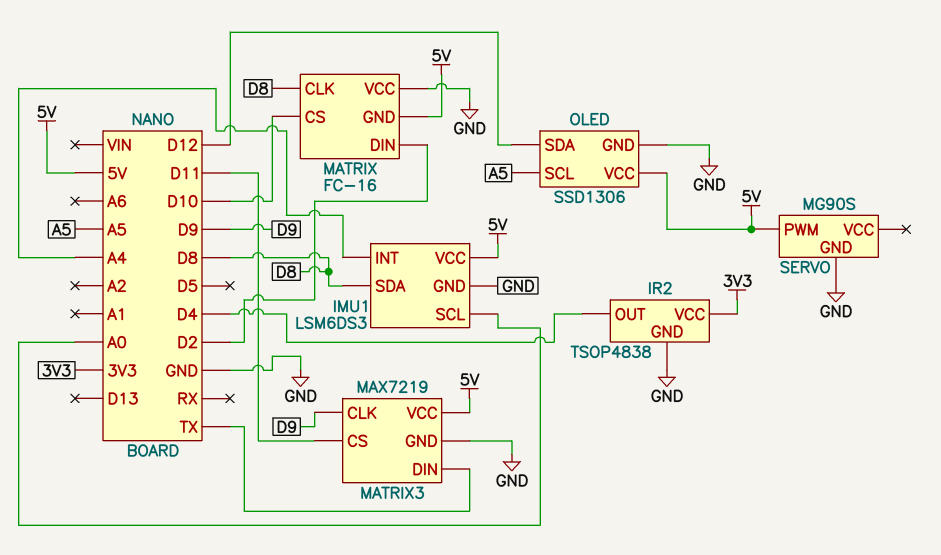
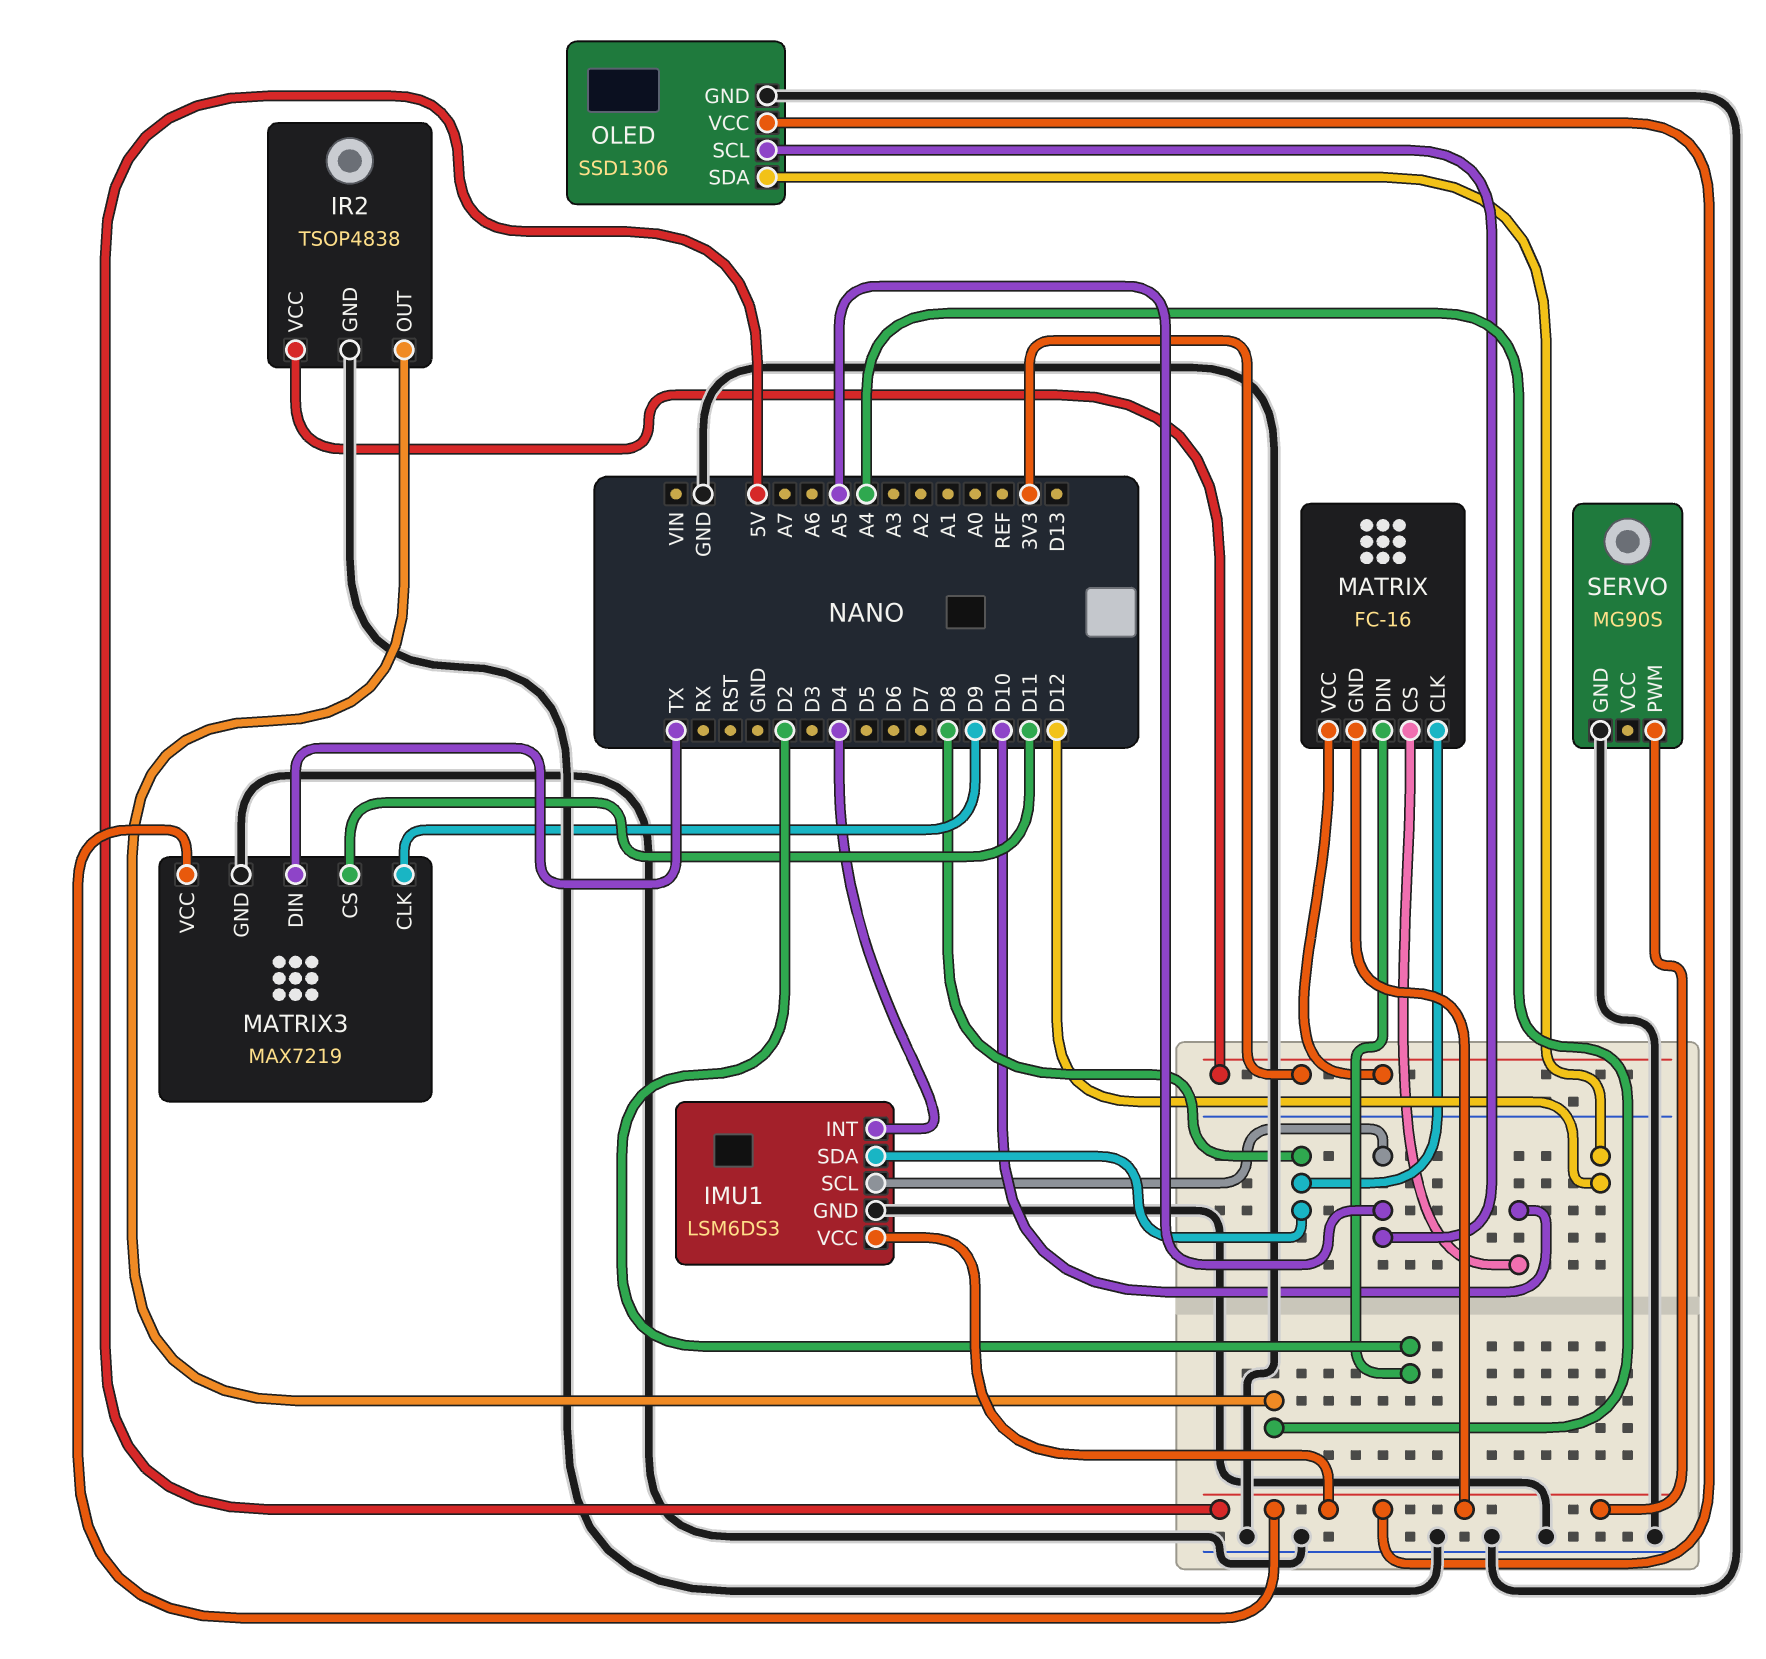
IMU1 pin INT: A4 -> D4
IMU1 pin SCL: A0 -> A5
IR2 pin OUT: D4 -> A4
MATRIX pin VCC: GND -> 3V3

